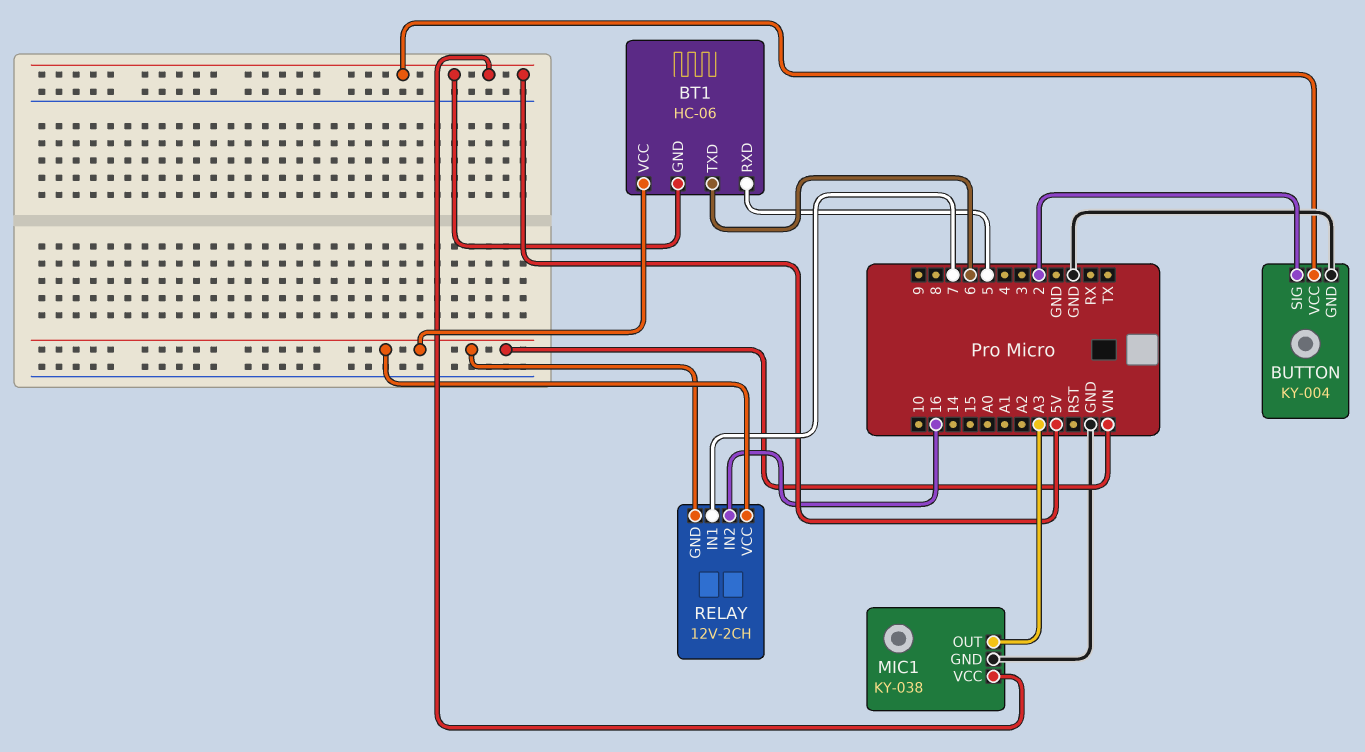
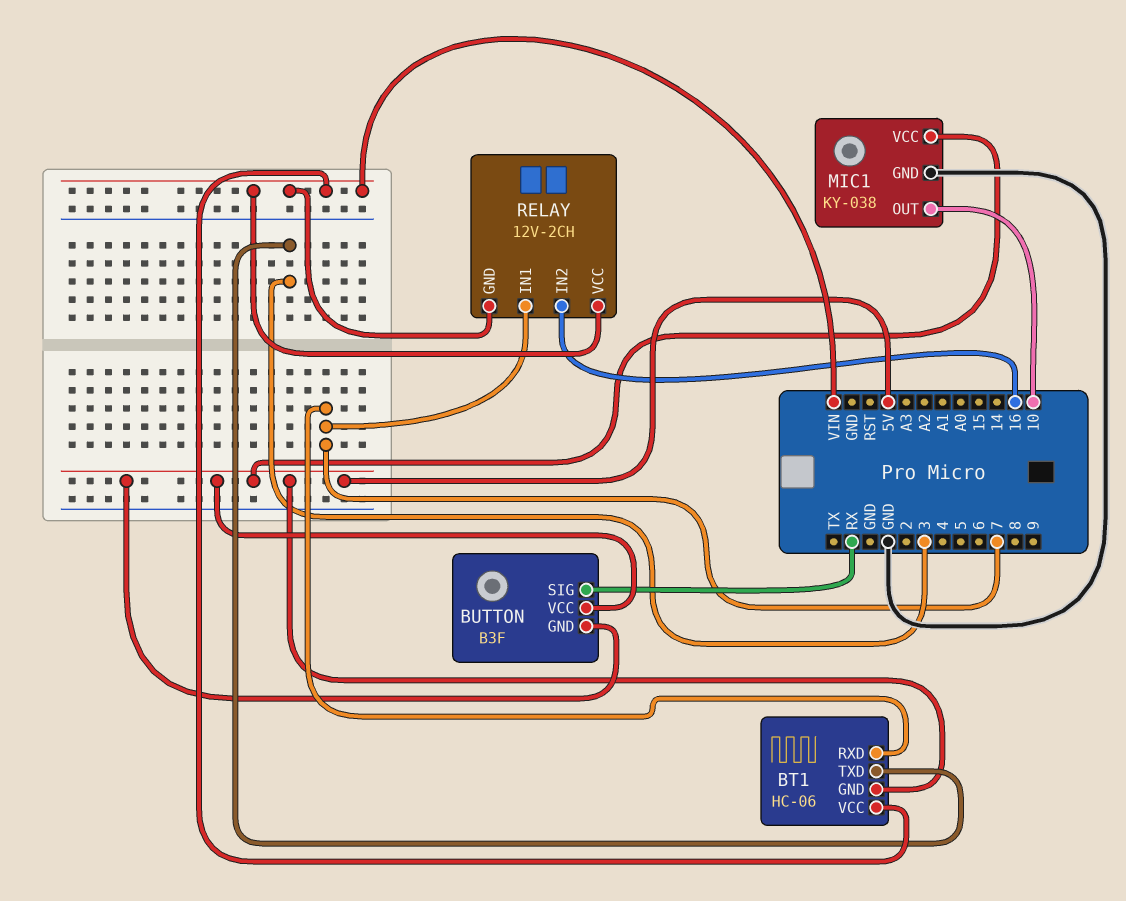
BT1 pin RXD: 5 -> 7
BT1 pin TXD: 6 -> 3
BUTTON: KY-004 -> B3F
BUTTON pin GND: GND -> 5V
BUTTON pin SIG: 2 -> RX
MIC1 pin OUT: A3 -> 10

